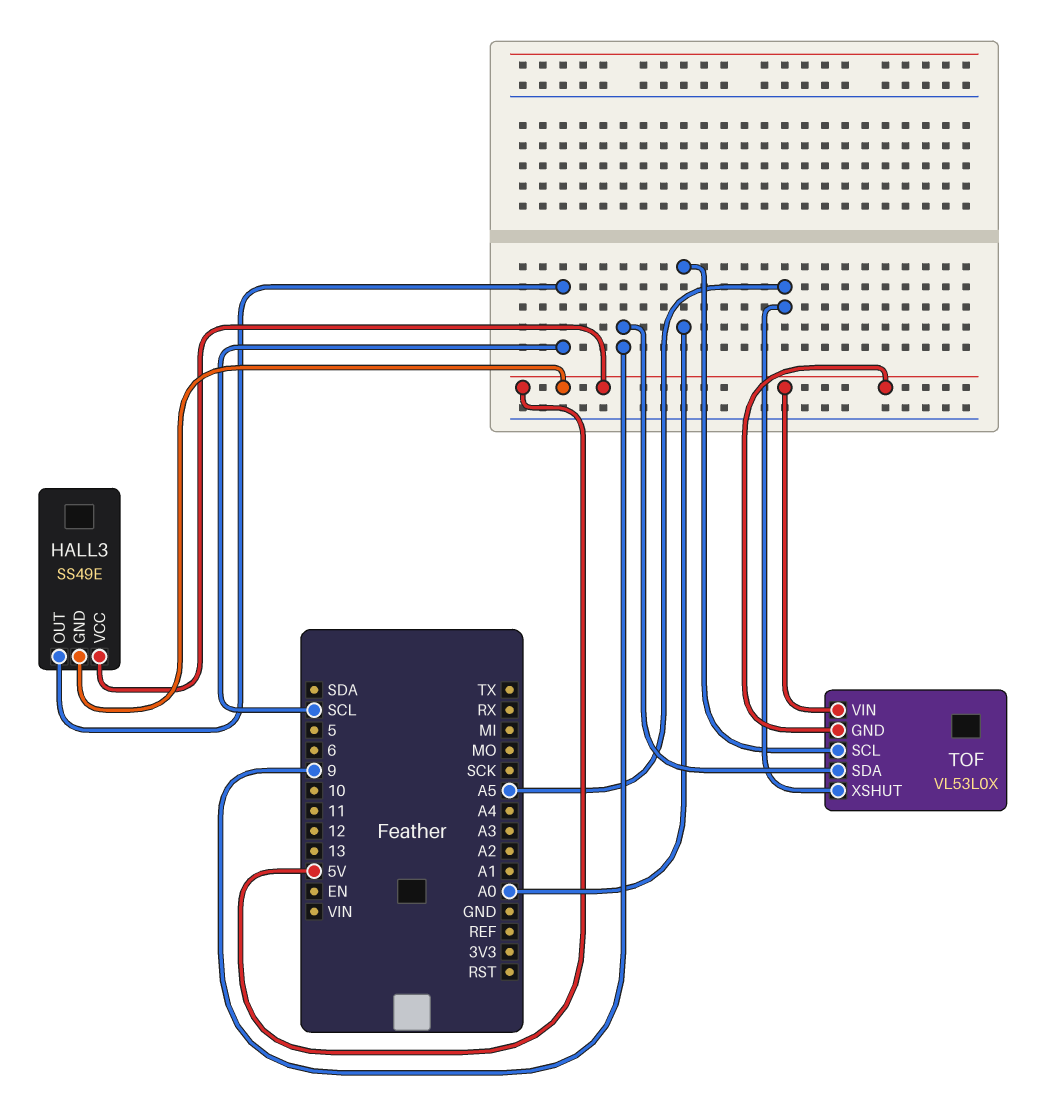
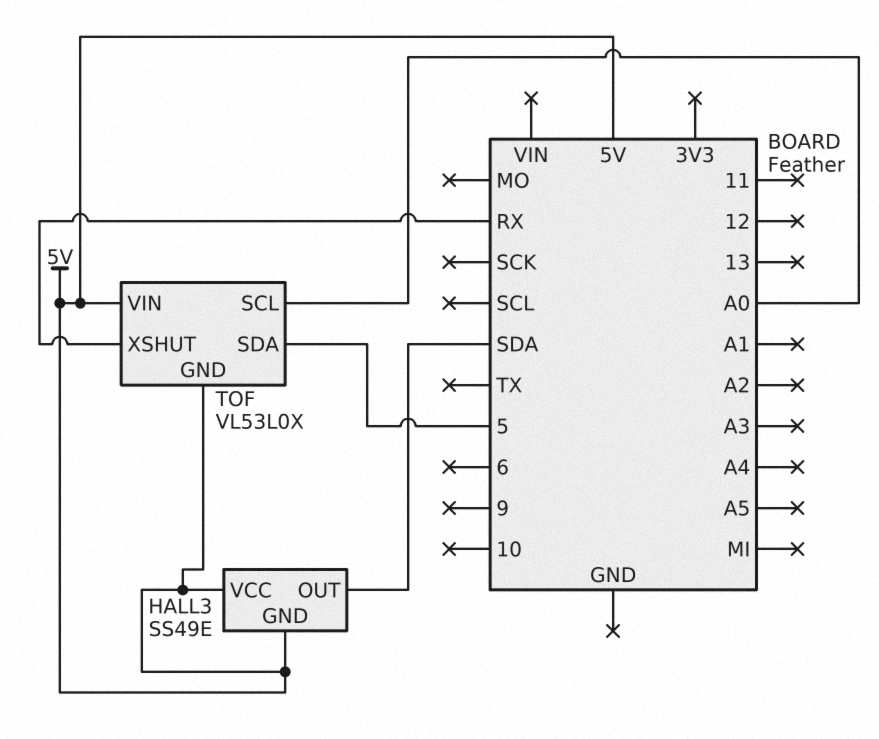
HALL3 pin OUT: SCL -> SDA
TOF pin SDA: 9 -> 5
TOF pin XSHUT: A5 -> RX

